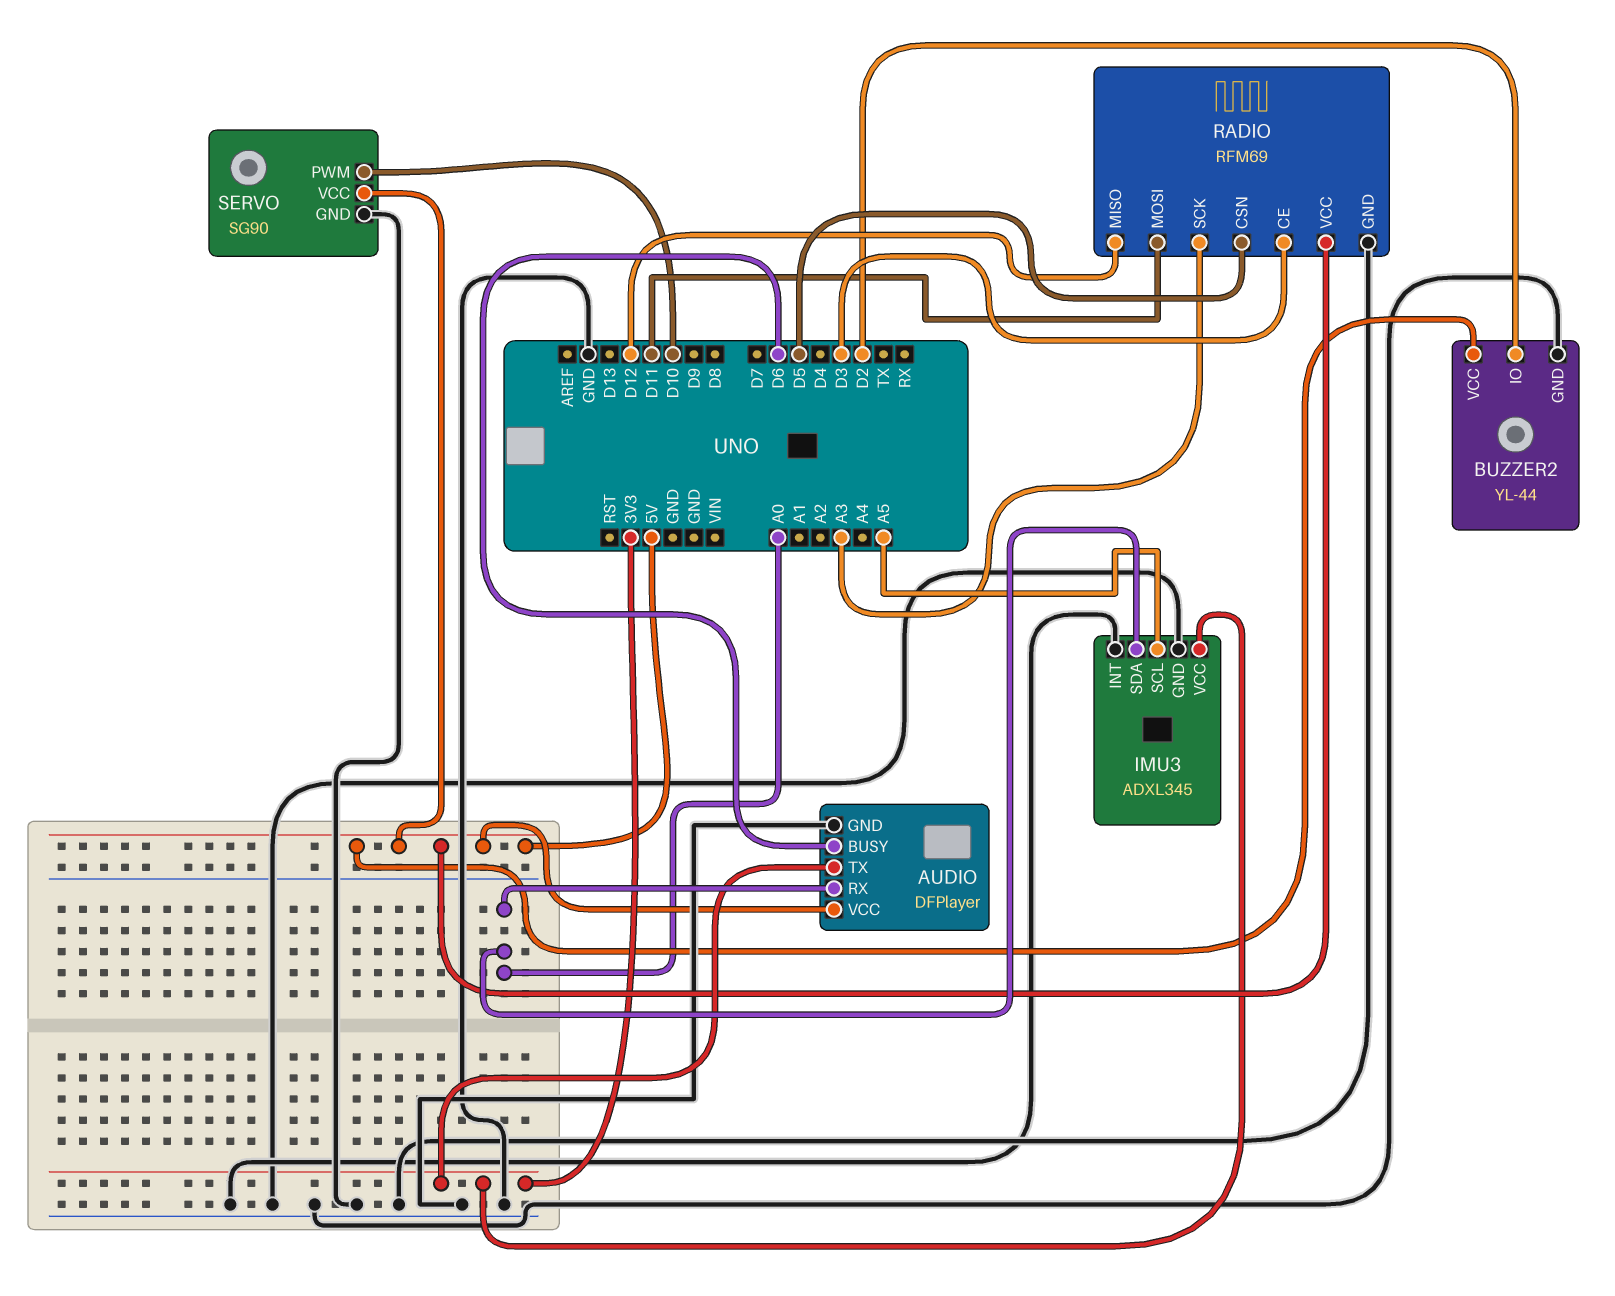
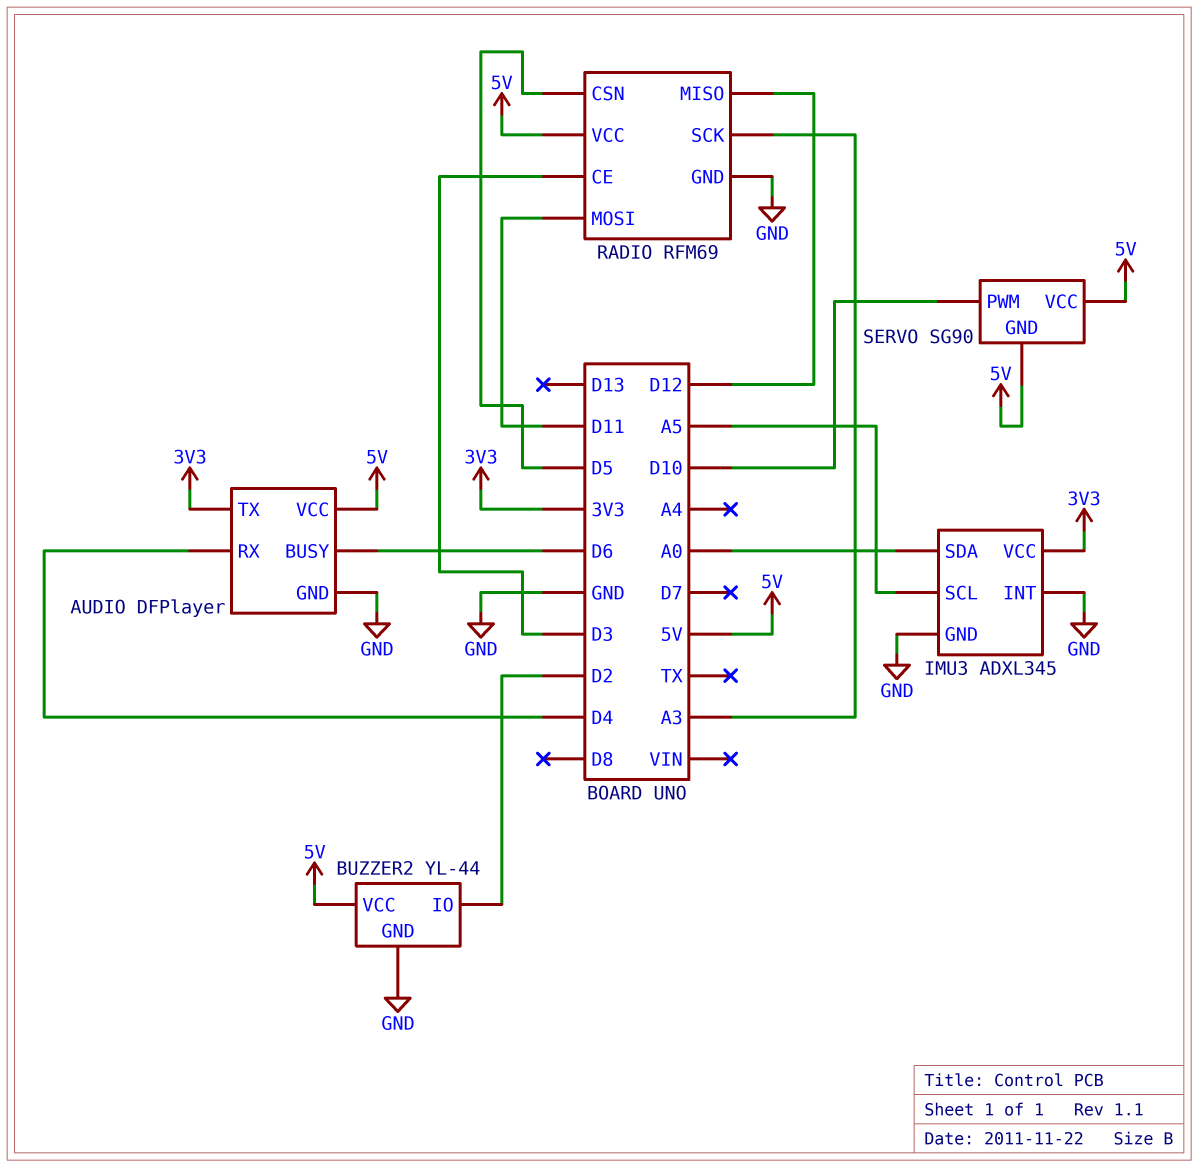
AUDIO pin RX: A0 -> D4
SERVO pin GND: GND -> 5V

